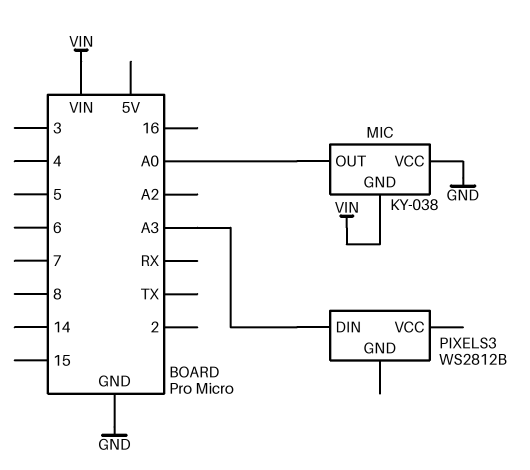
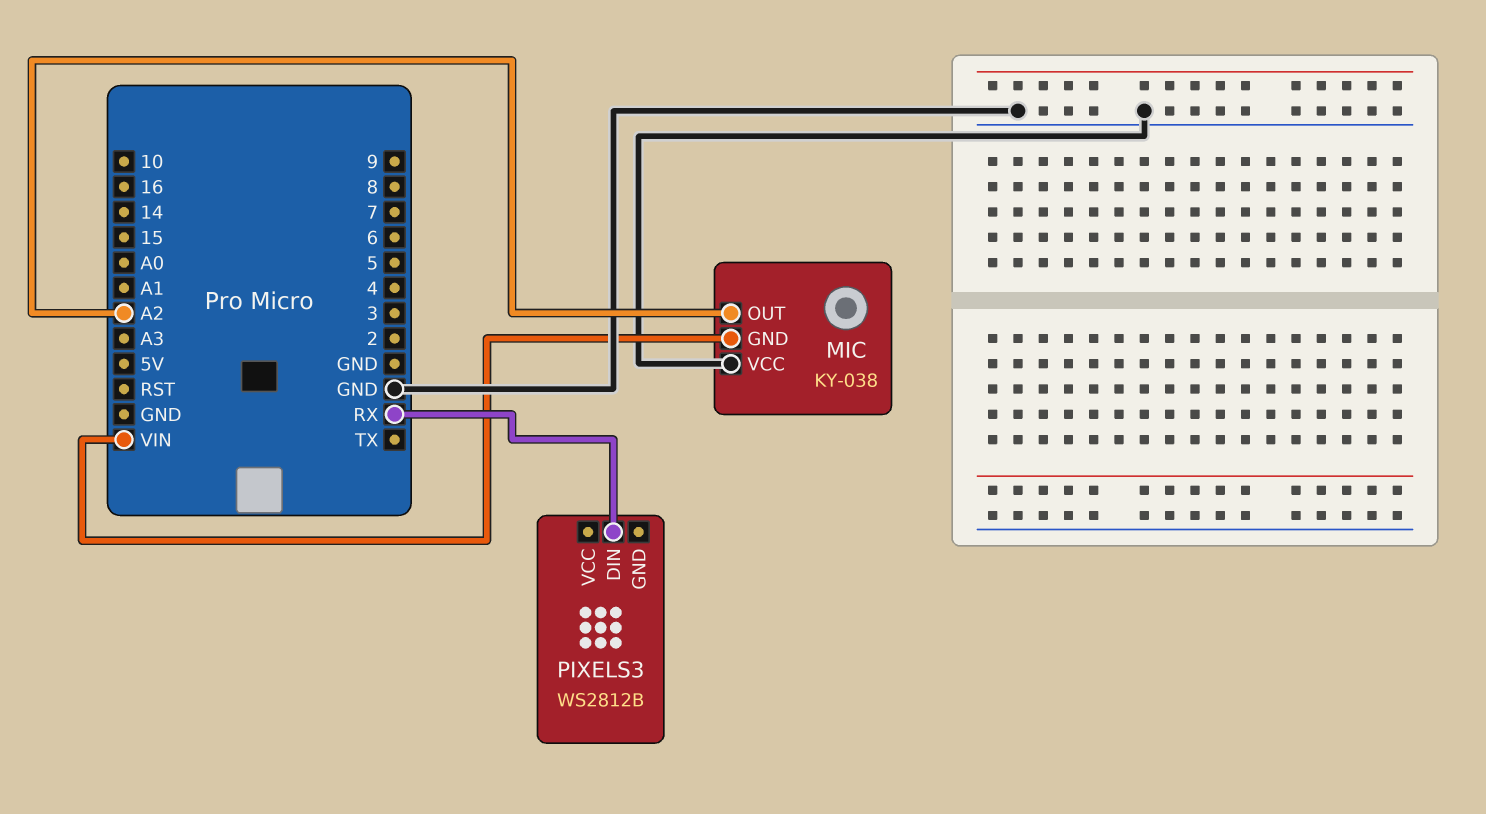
MIC pin OUT: A0 -> A2
PIXELS3 pin DIN: A3 -> RX

